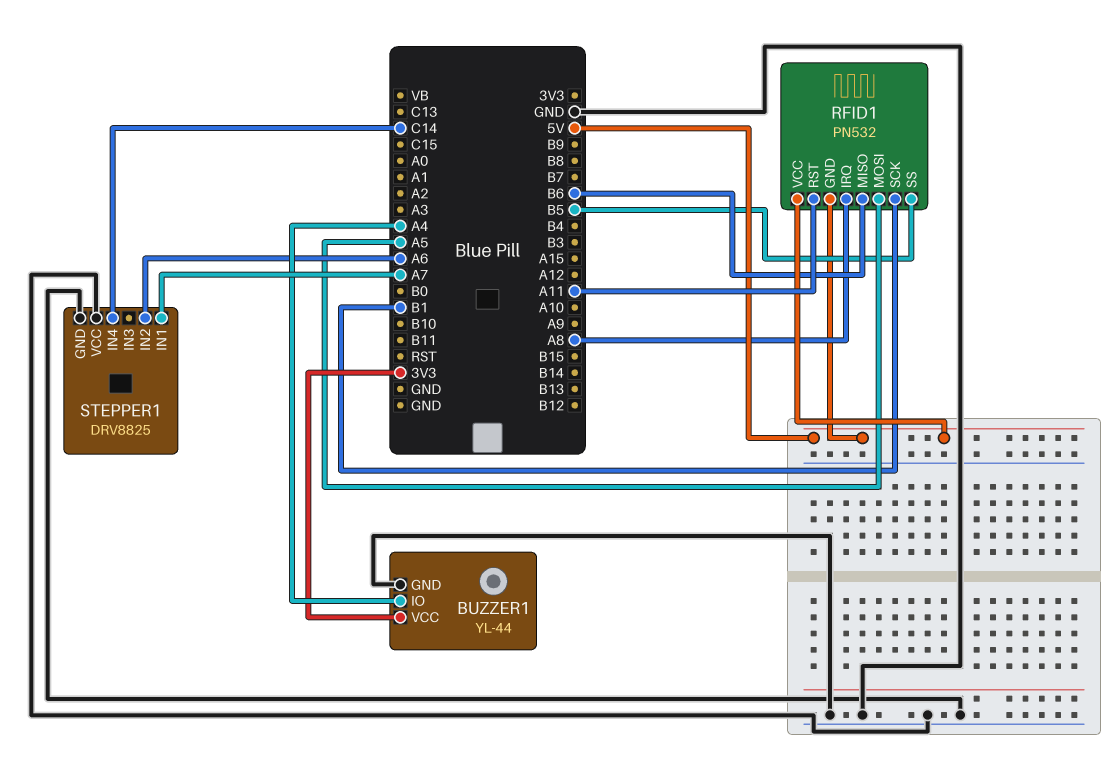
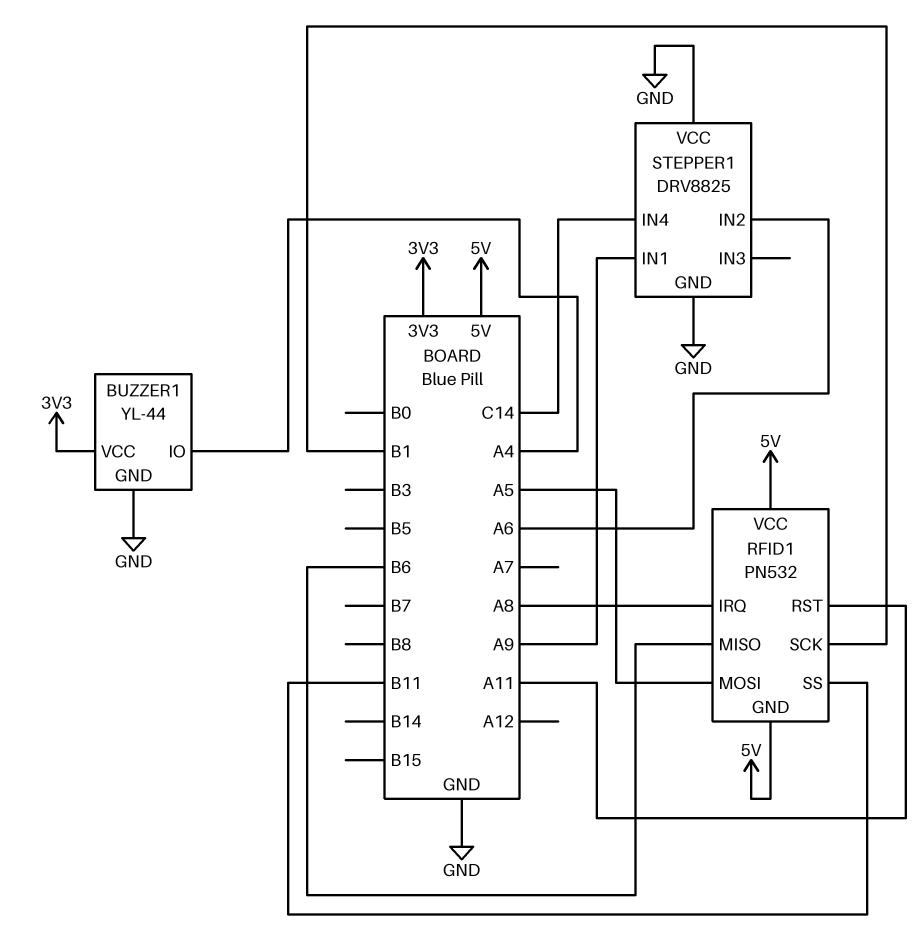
RFID1 pin SS: B5 -> B11
STEPPER1 pin IN1: A7 -> A9

